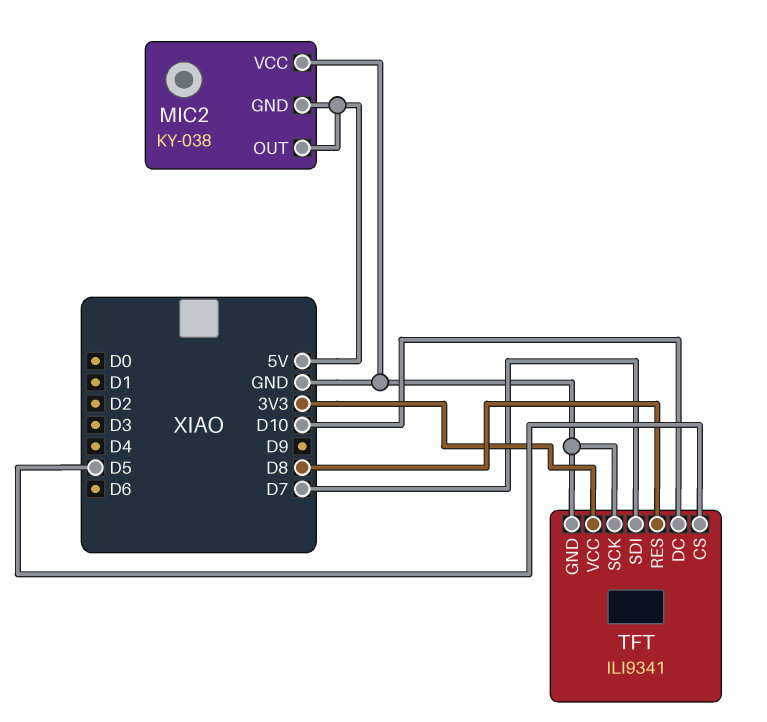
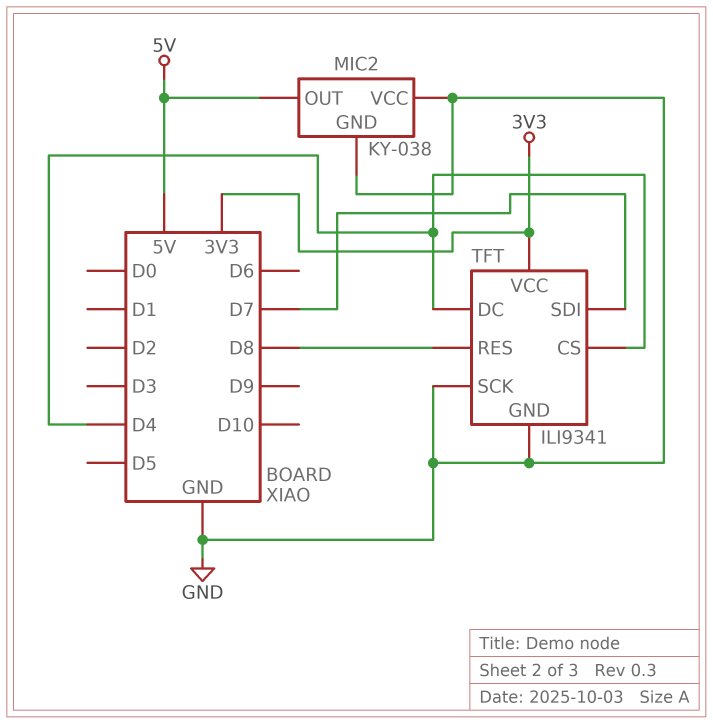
MIC2 pin GND: 5V -> GND
TFT pin CS: D5 -> D4
TFT pin DC: D10 -> D4

